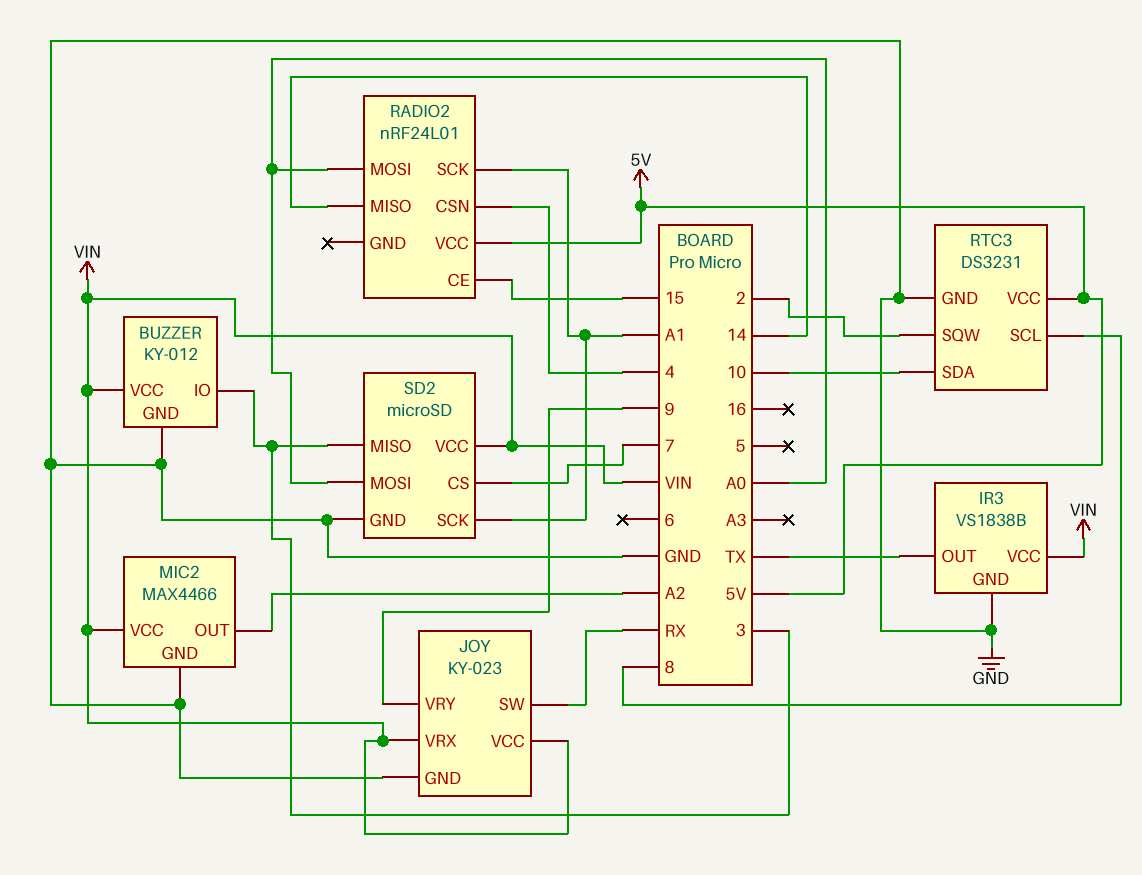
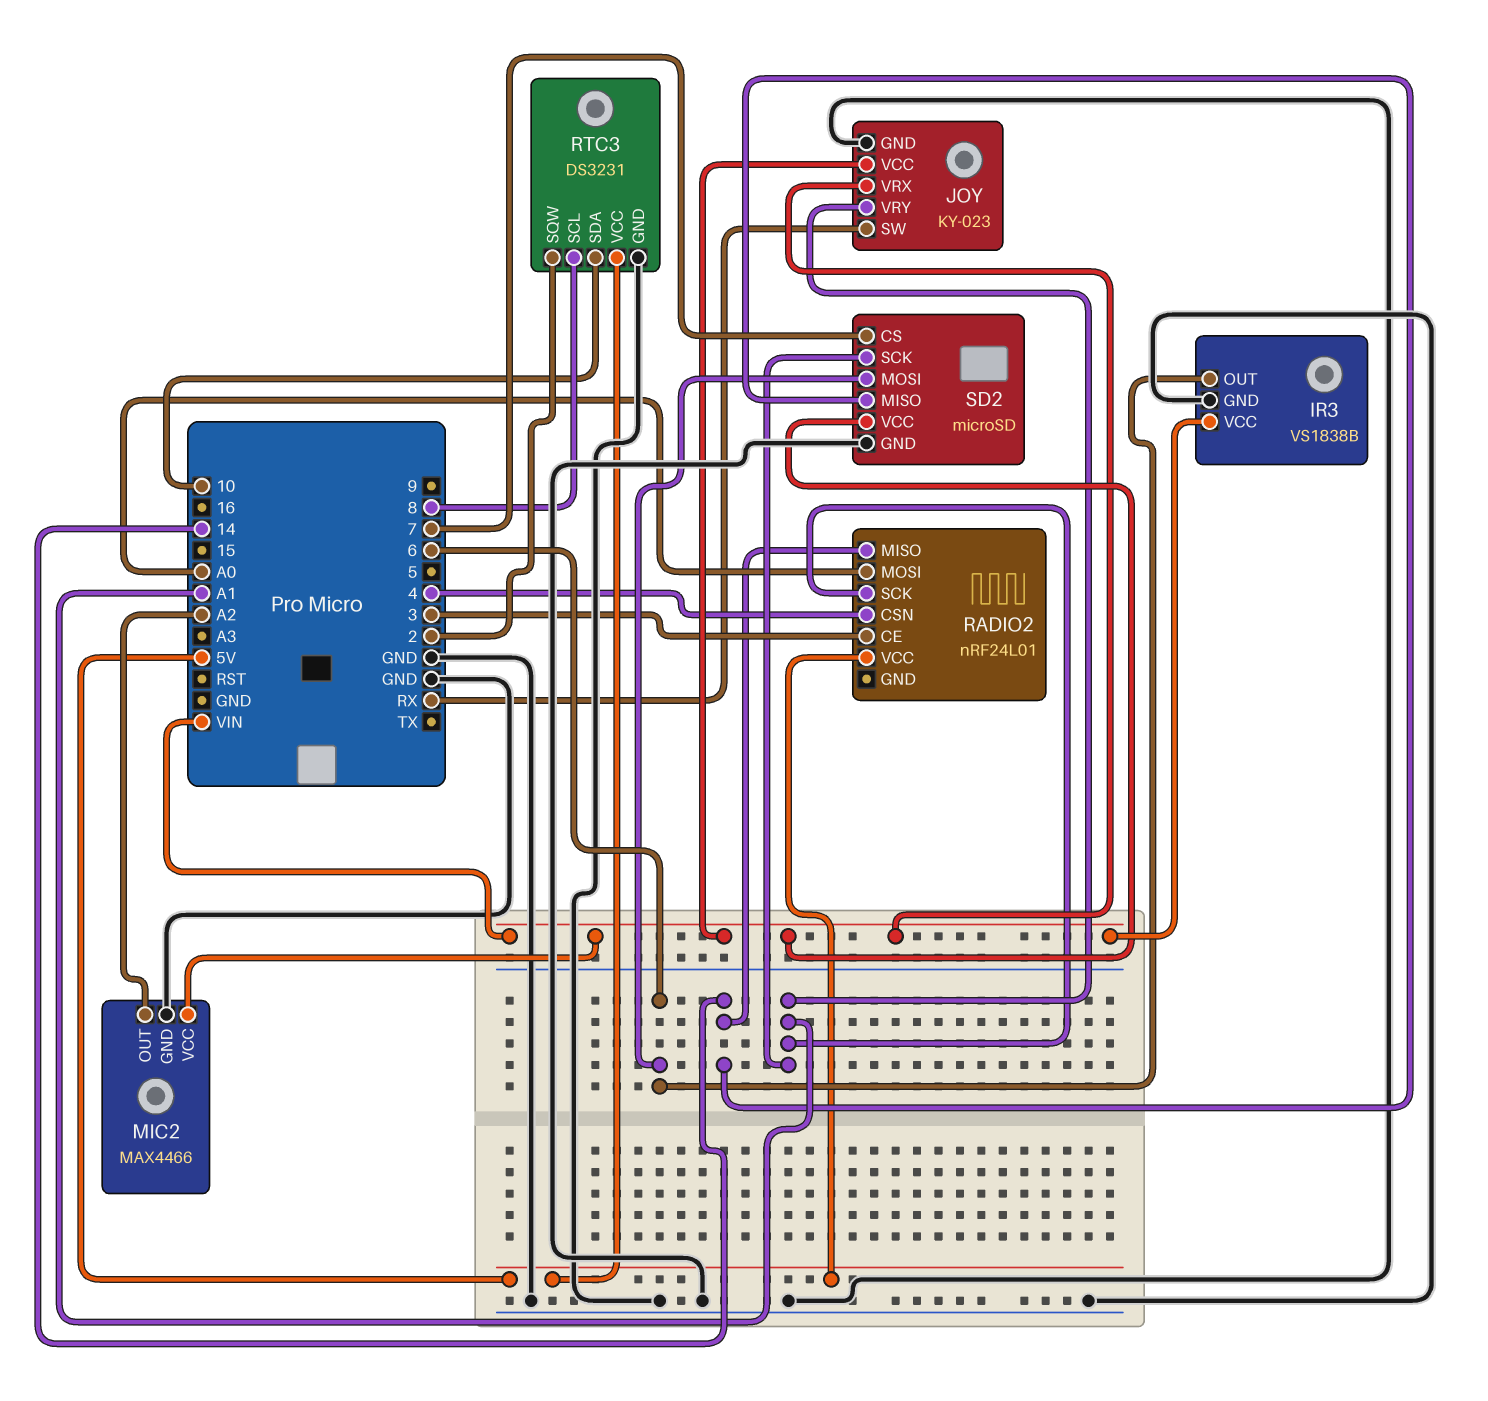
BUZZER: KY-012 -> none
BUZZER pin GND: GND -> none
BUZZER pin IO: 3 -> none
BUZZER pin VCC: VIN -> none
IR3 pin OUT: TX -> 6
JOY pin VRY: 9 -> A1
RADIO2 pin CE: 15 -> 3
SD2 pin MISO: 3 -> 14
SD2 pin MOSI: A0 -> 6

